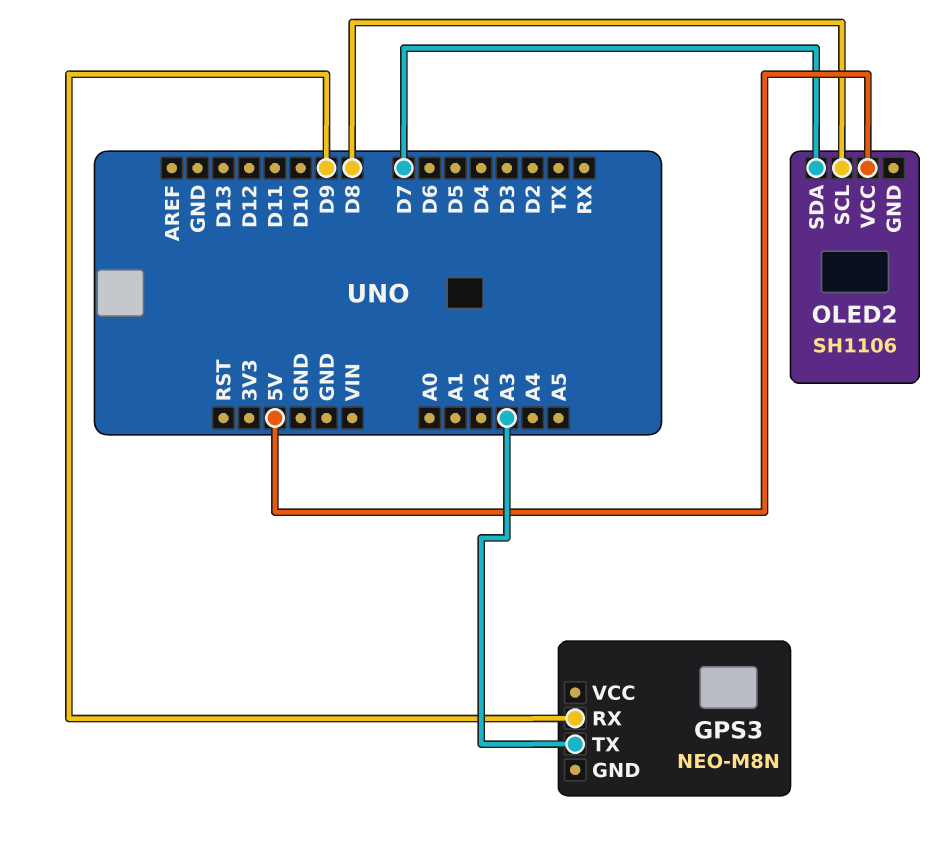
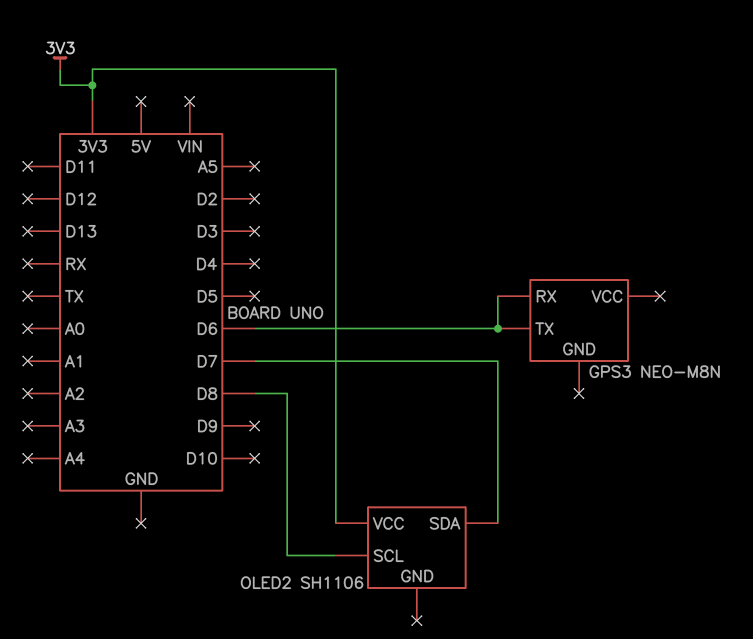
GPS3 pin RX: D9 -> D6
GPS3 pin TX: A3 -> D6
OLED2 pin VCC: 5V -> 3V3

